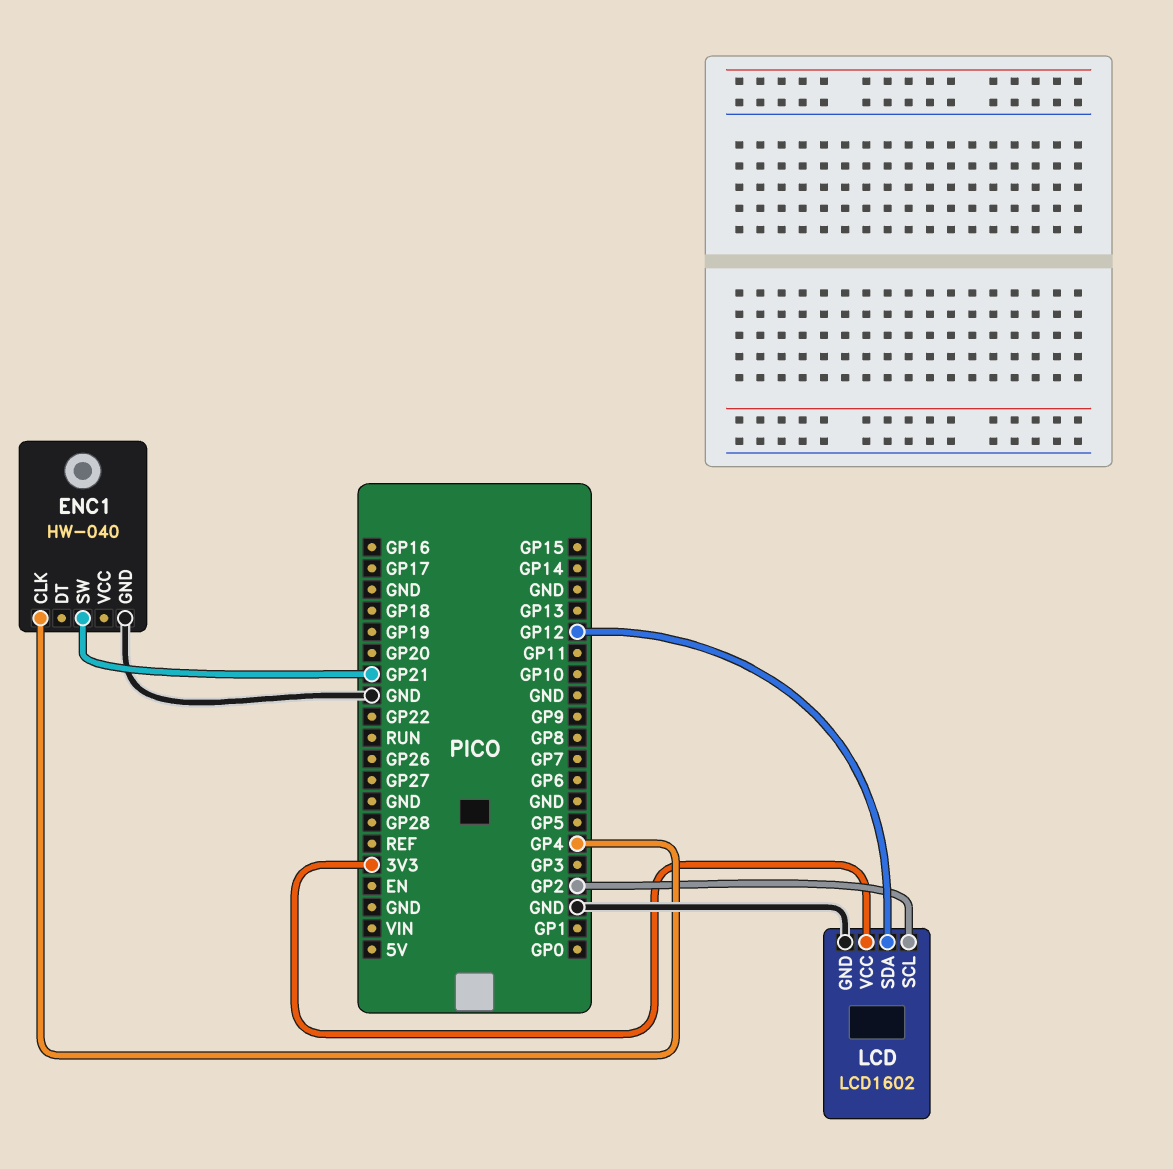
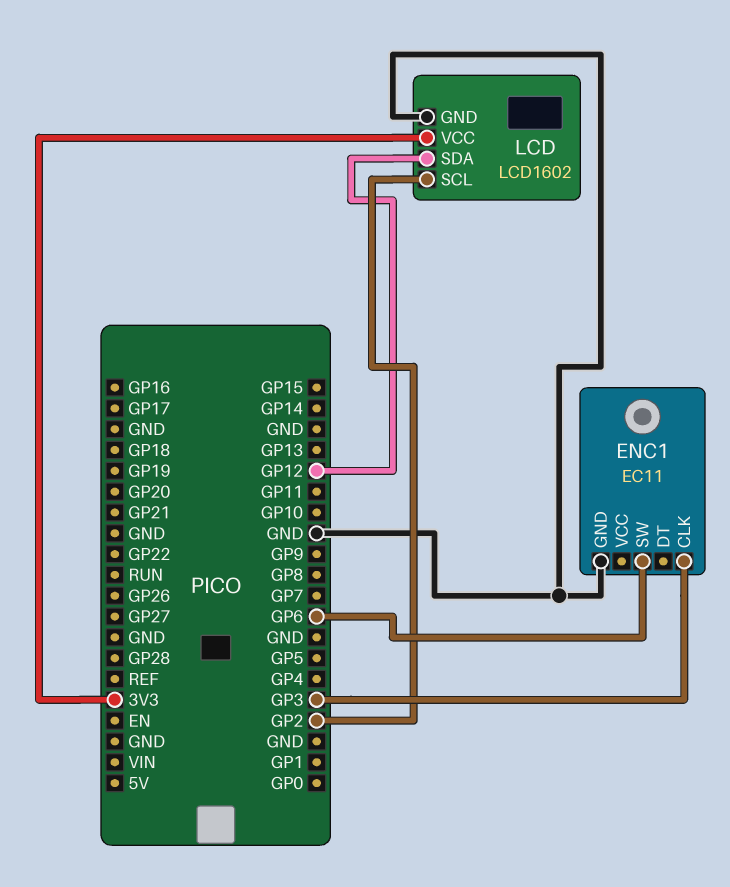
ENC1: HW-040 -> EC11
ENC1 pin CLK: GP4 -> GP3
ENC1 pin SW: GP21 -> GP6

